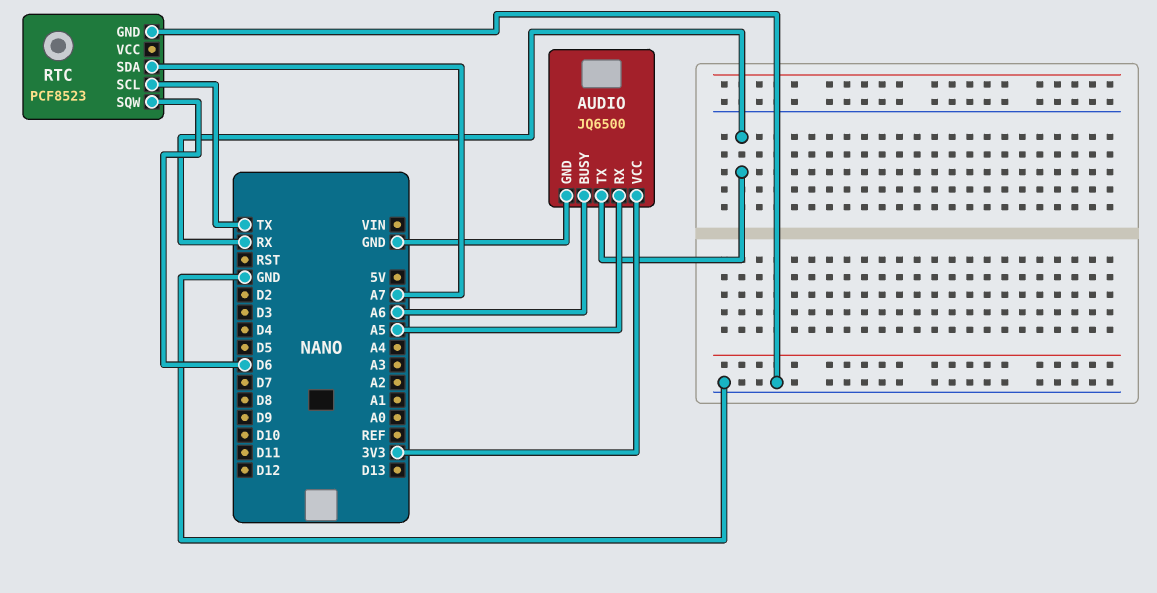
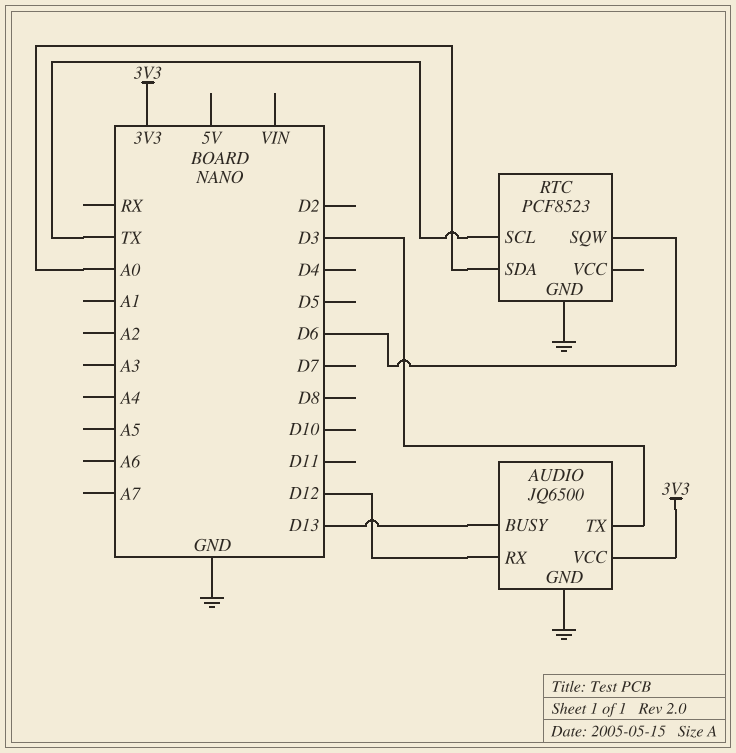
AUDIO pin BUSY: A6 -> D13
AUDIO pin RX: A5 -> D12
AUDIO pin TX: RX -> D3
RTC pin SDA: A7 -> A0

